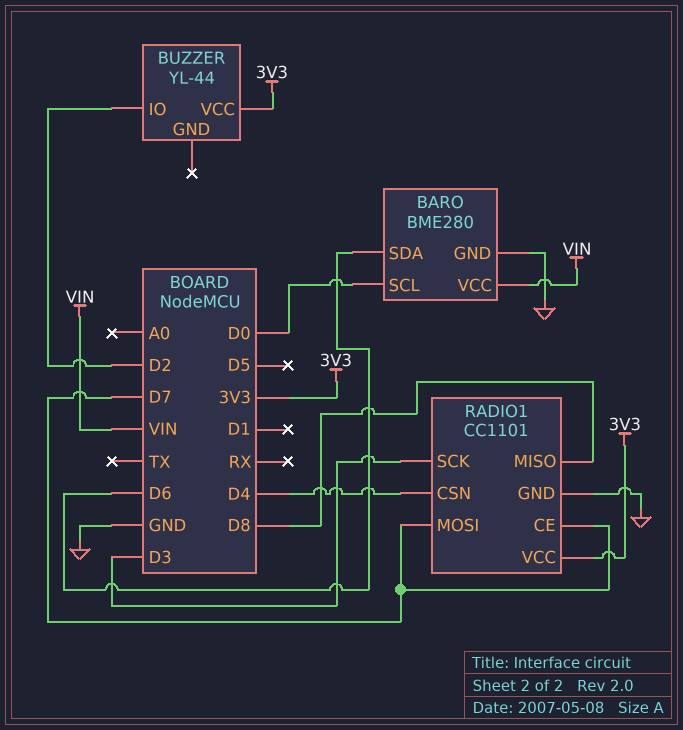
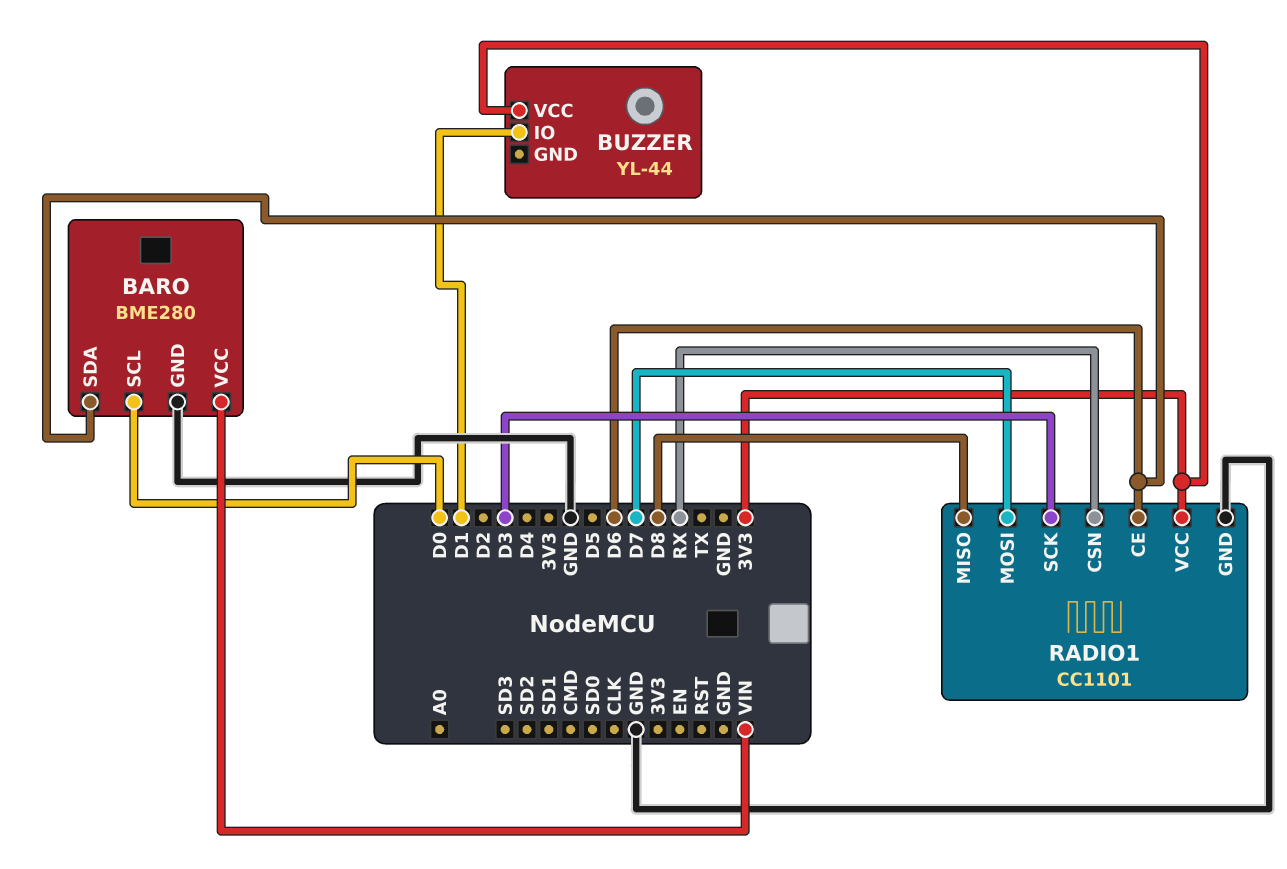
BUZZER pin IO: D2 -> D1
RADIO1 pin CE: D7 -> D6
RADIO1 pin CSN: D4 -> RX

